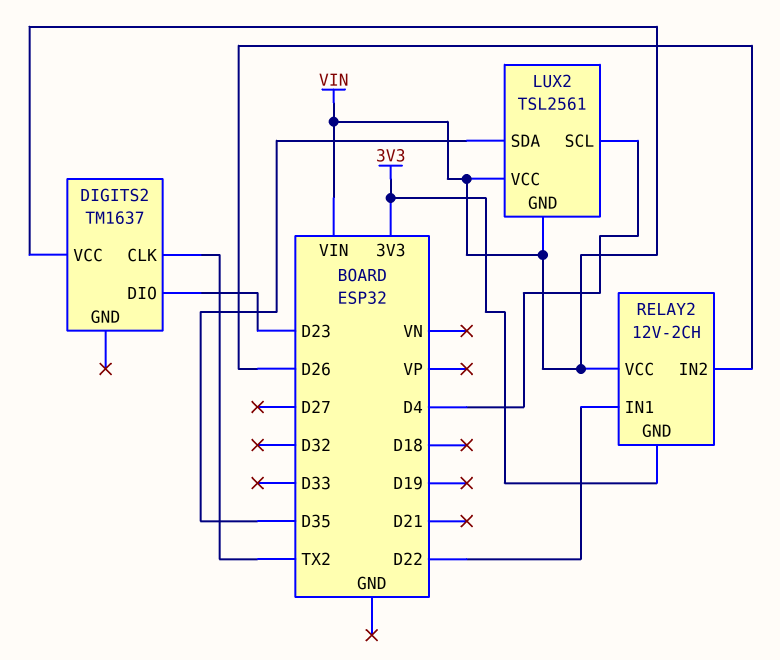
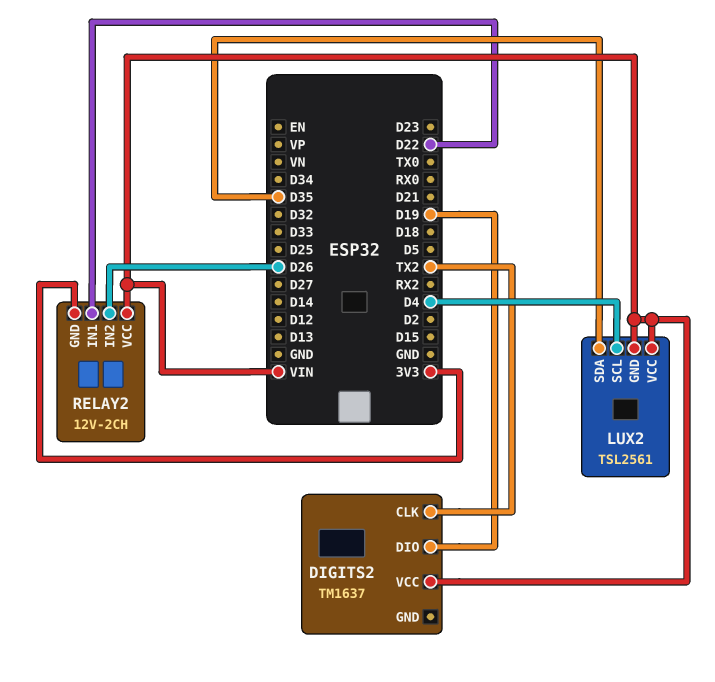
DIGITS2 pin DIO: D23 -> D19

